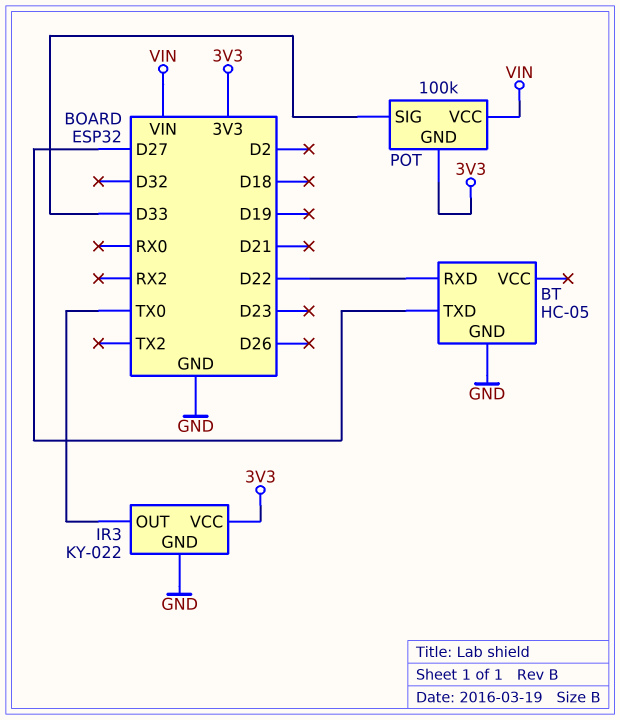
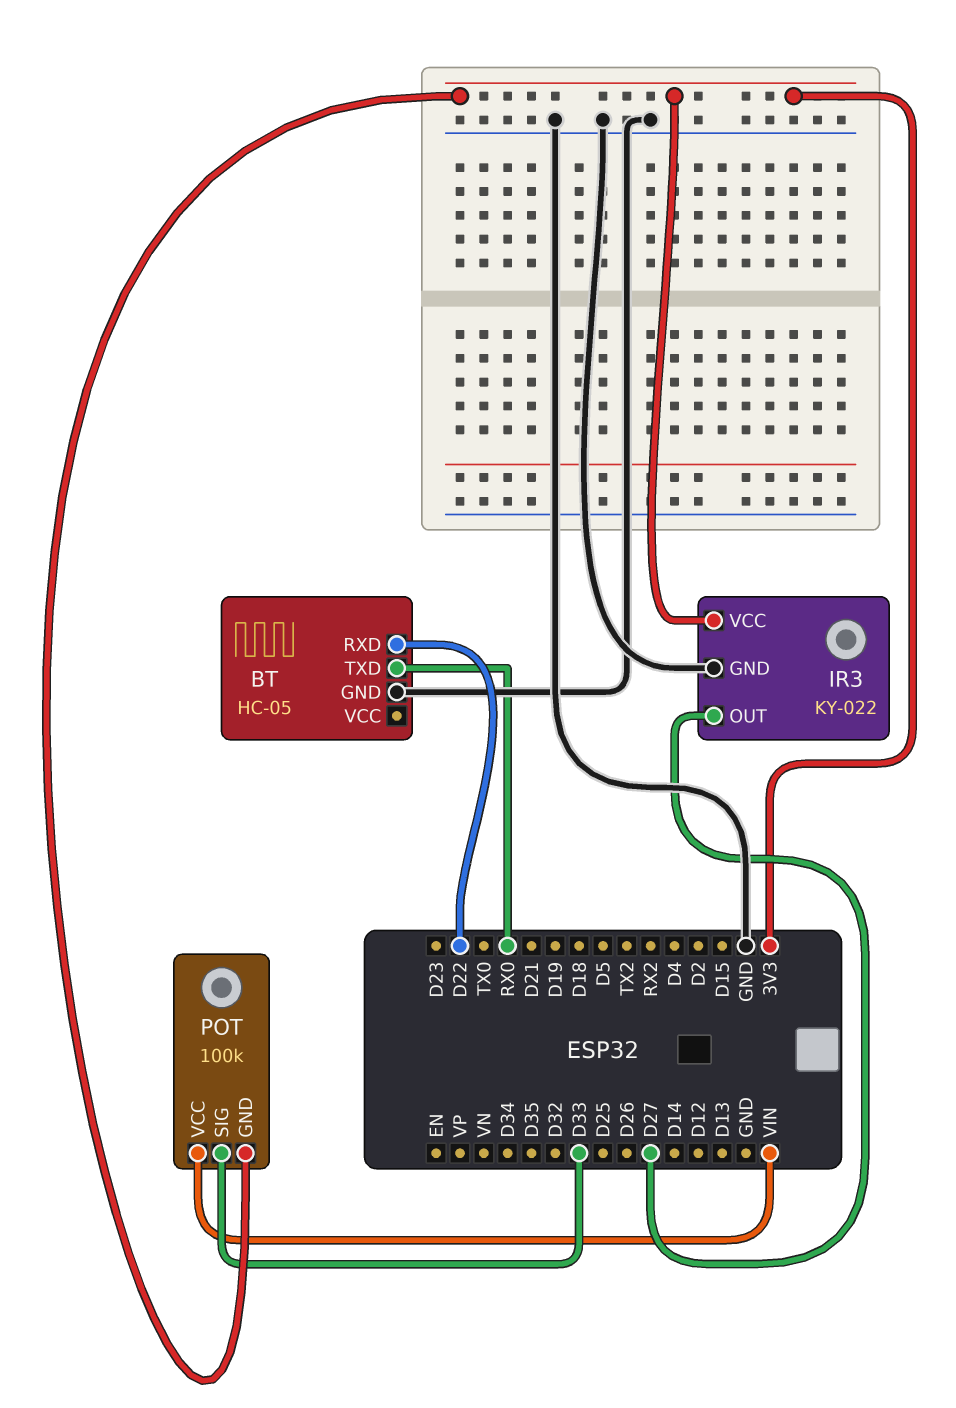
BT pin TXD: D27 -> RX0
IR3 pin OUT: TX0 -> D27

